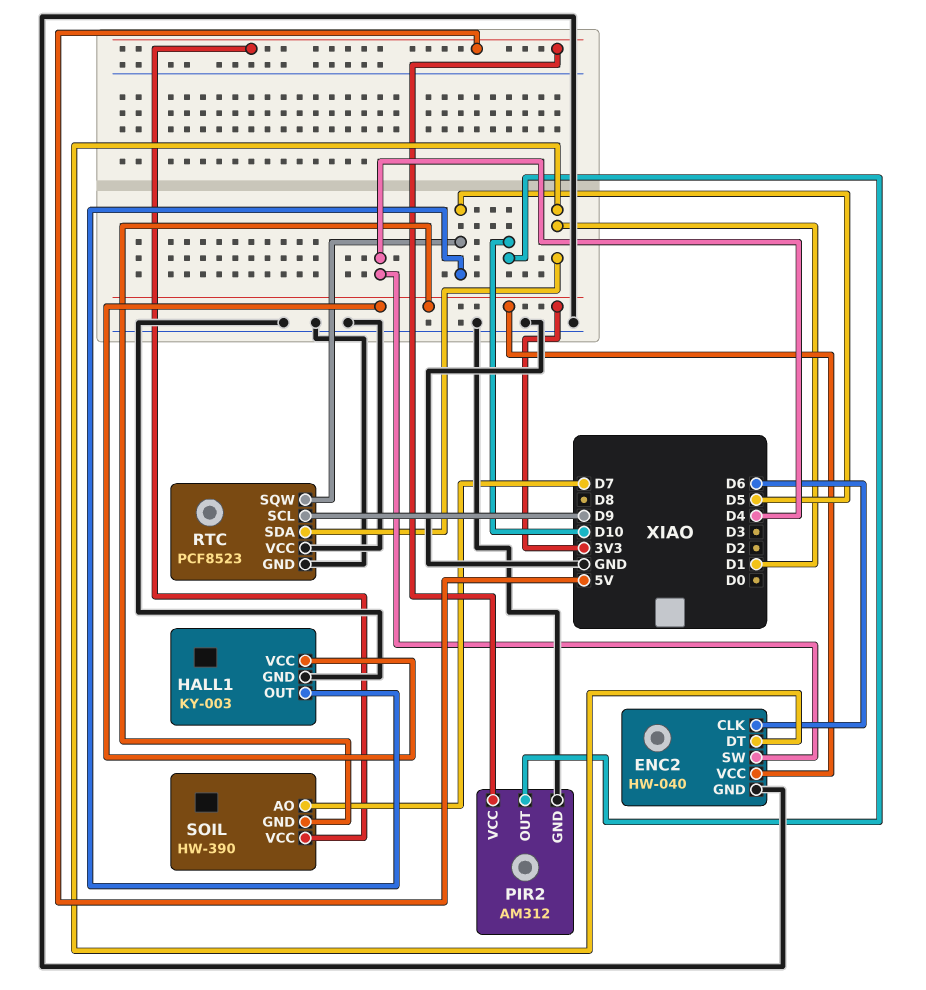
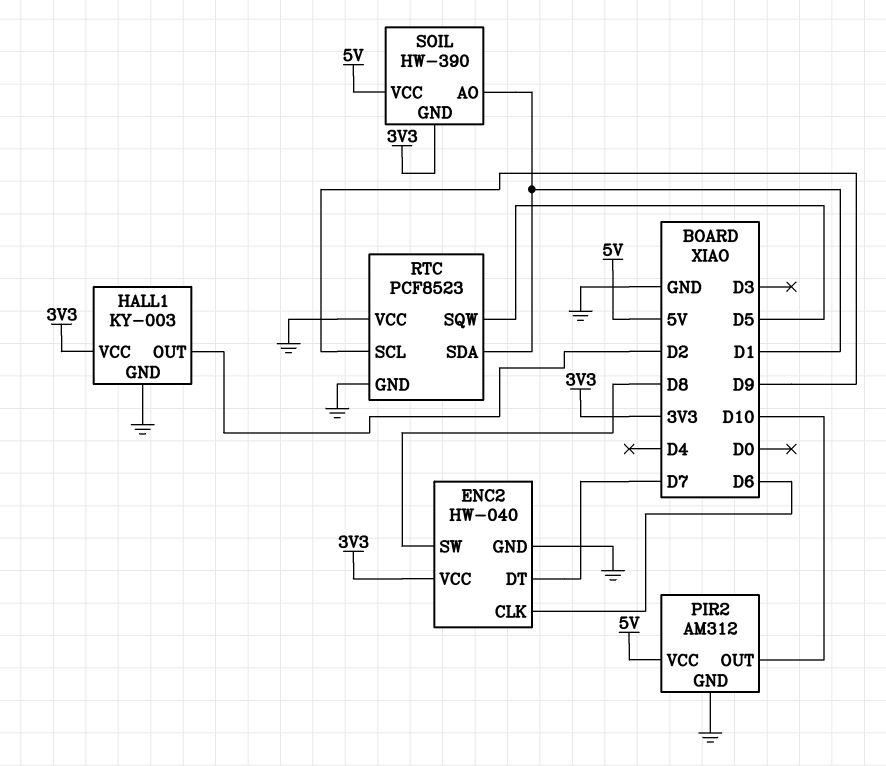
ENC2 pin DT: D1 -> D7
ENC2 pin SW: D4 -> D8
HALL1 pin OUT: D5 -> D2
SOIL pin AO: D7 -> D1

